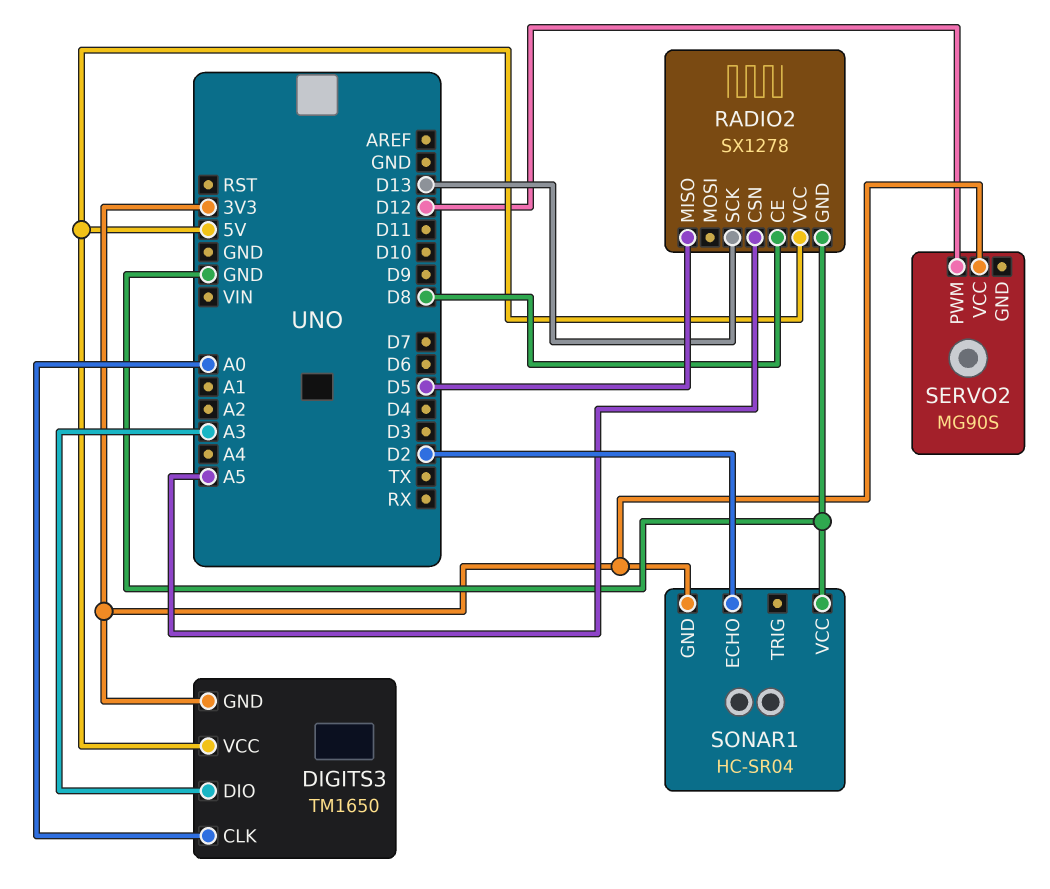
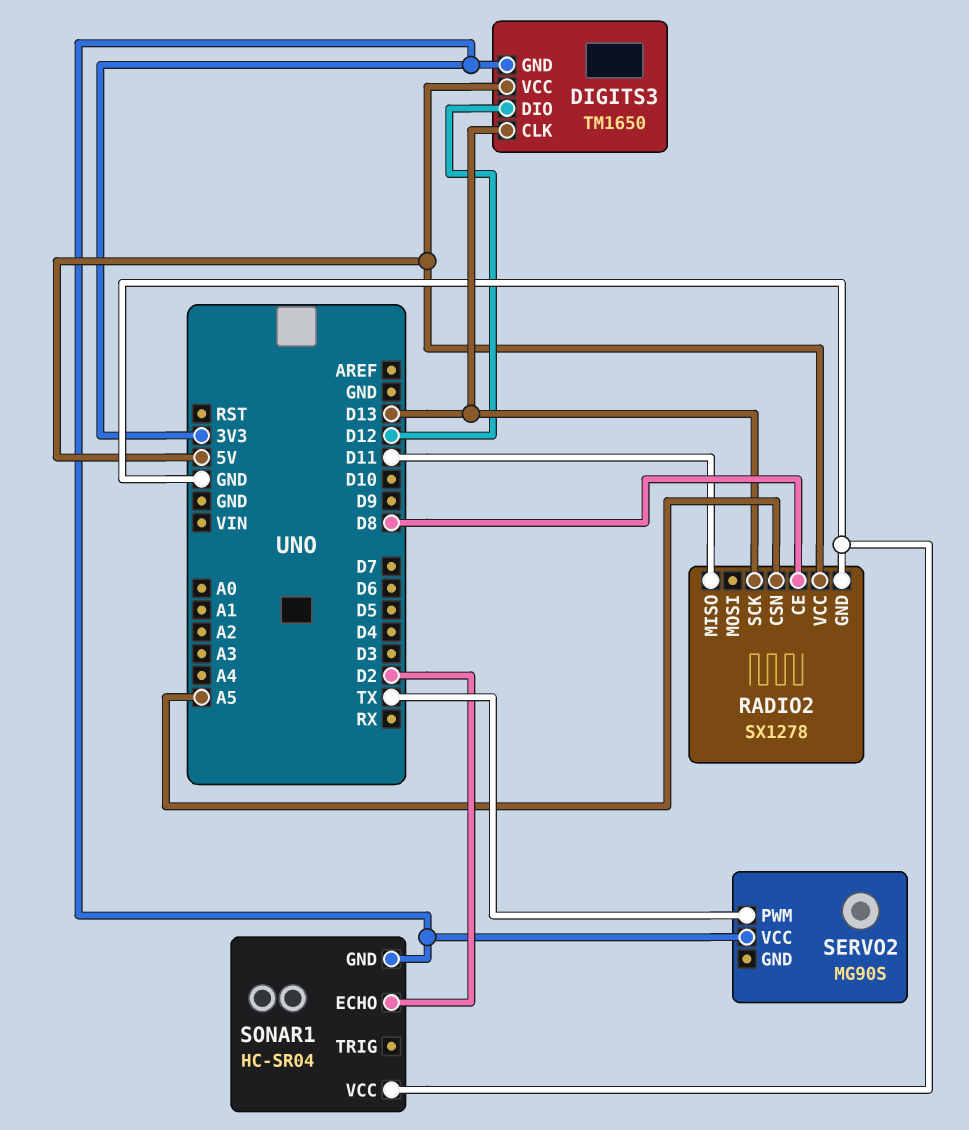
DIGITS3 pin CLK: A0 -> D13
DIGITS3 pin DIO: A3 -> D12
RADIO2 pin MISO: D5 -> D11
SERVO2 pin PWM: D12 -> TX

